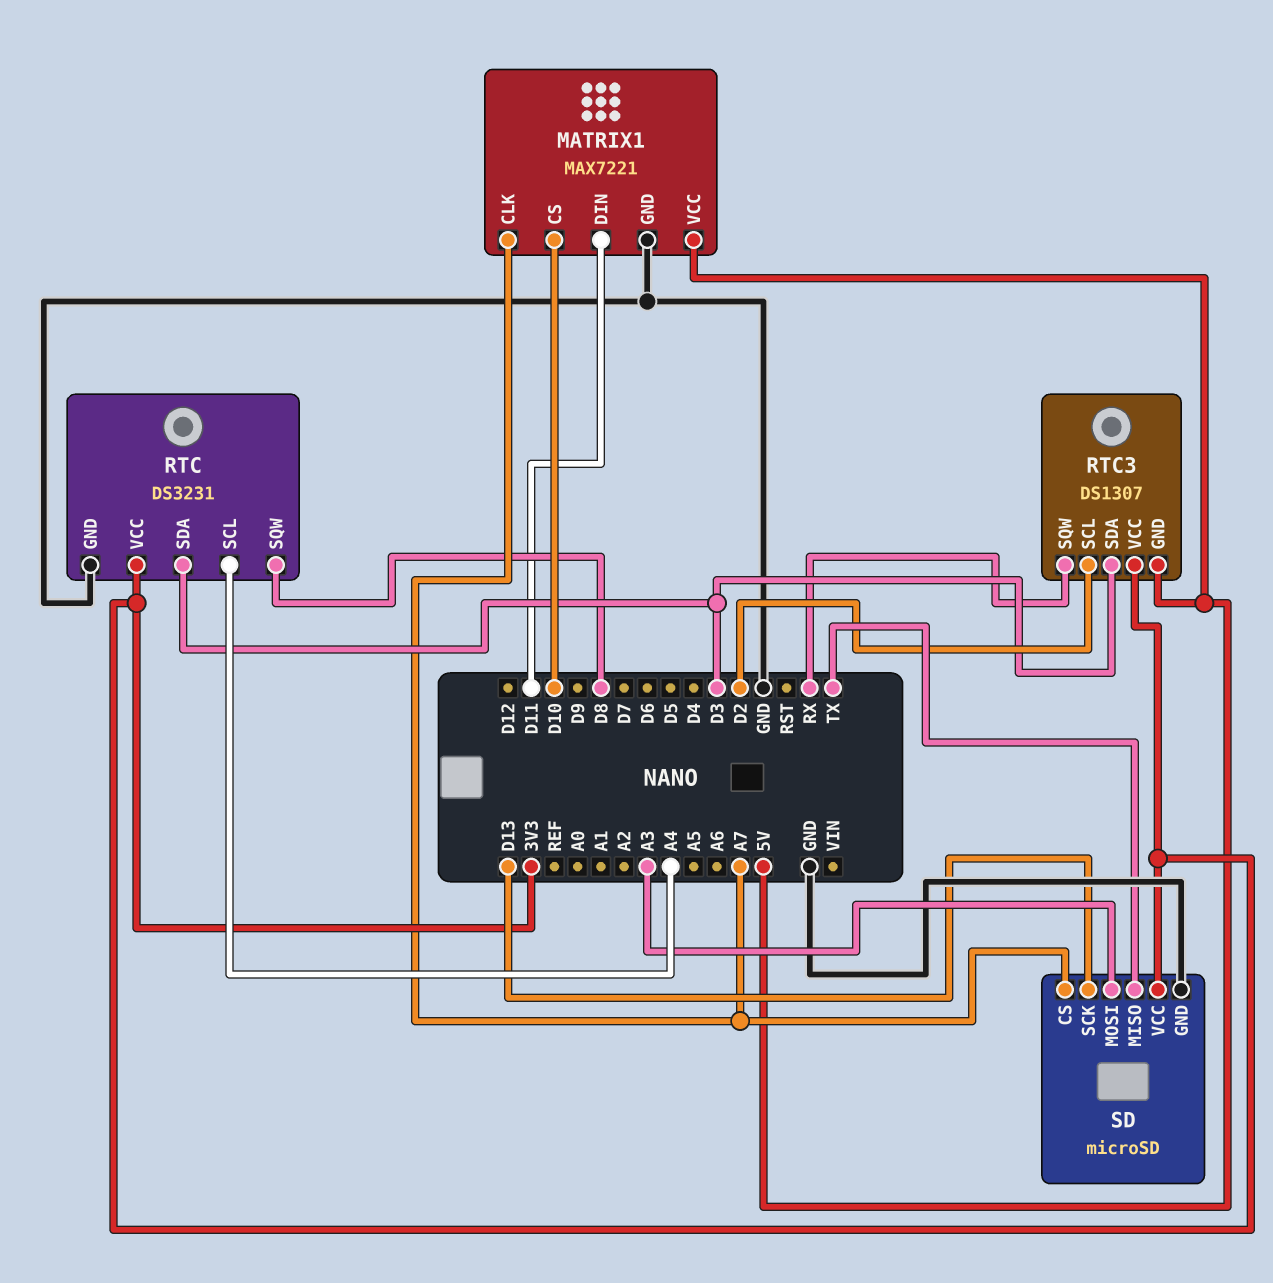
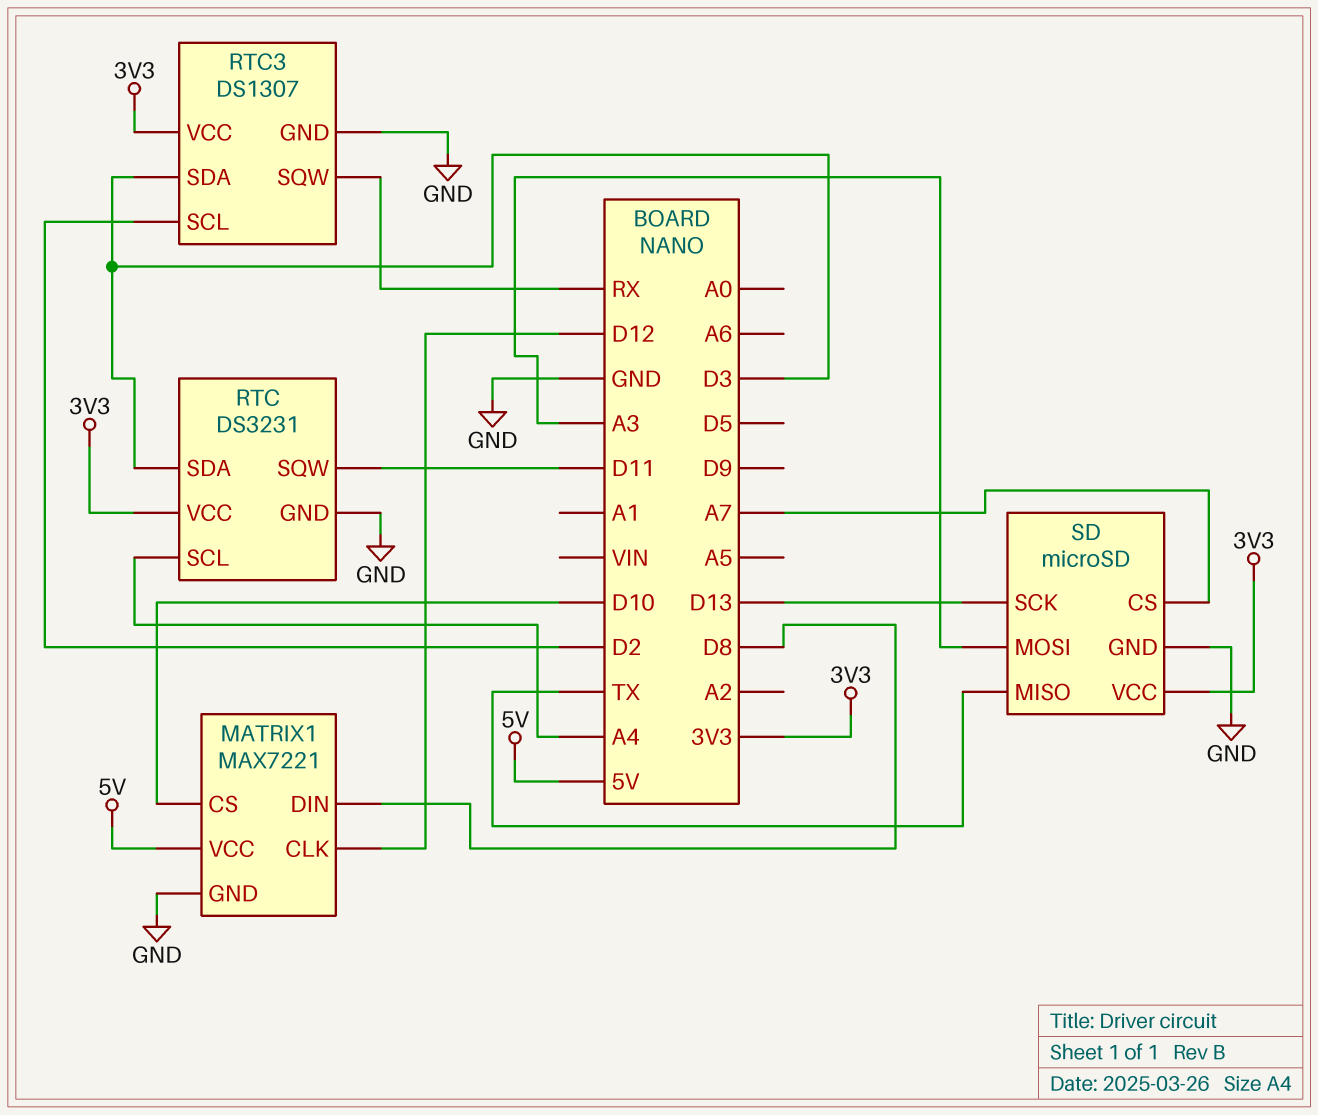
MATRIX1 pin CLK: A7 -> D12
MATRIX1 pin DIN: D11 -> D8
RTC pin SQW: D8 -> D11
RTC3 pin GND: 5V -> GND

